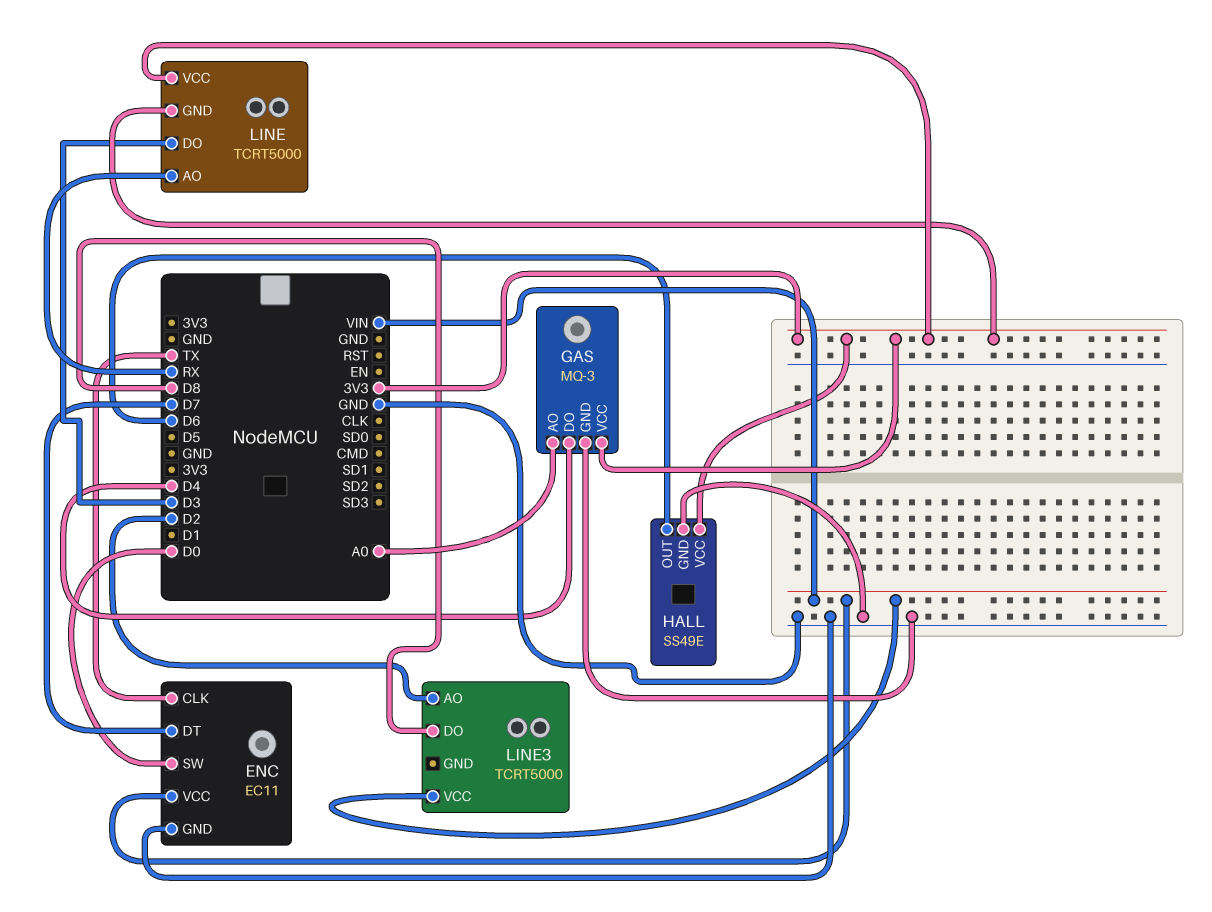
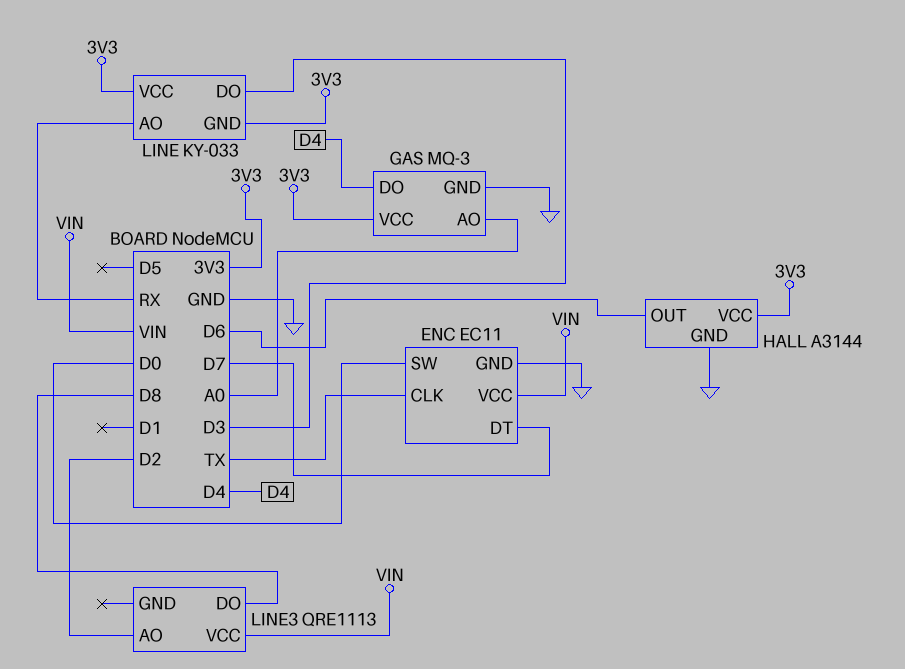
HALL: SS49E -> A3144
LINE: TCRT5000 -> KY-033
LINE3: TCRT5000 -> QRE1113

